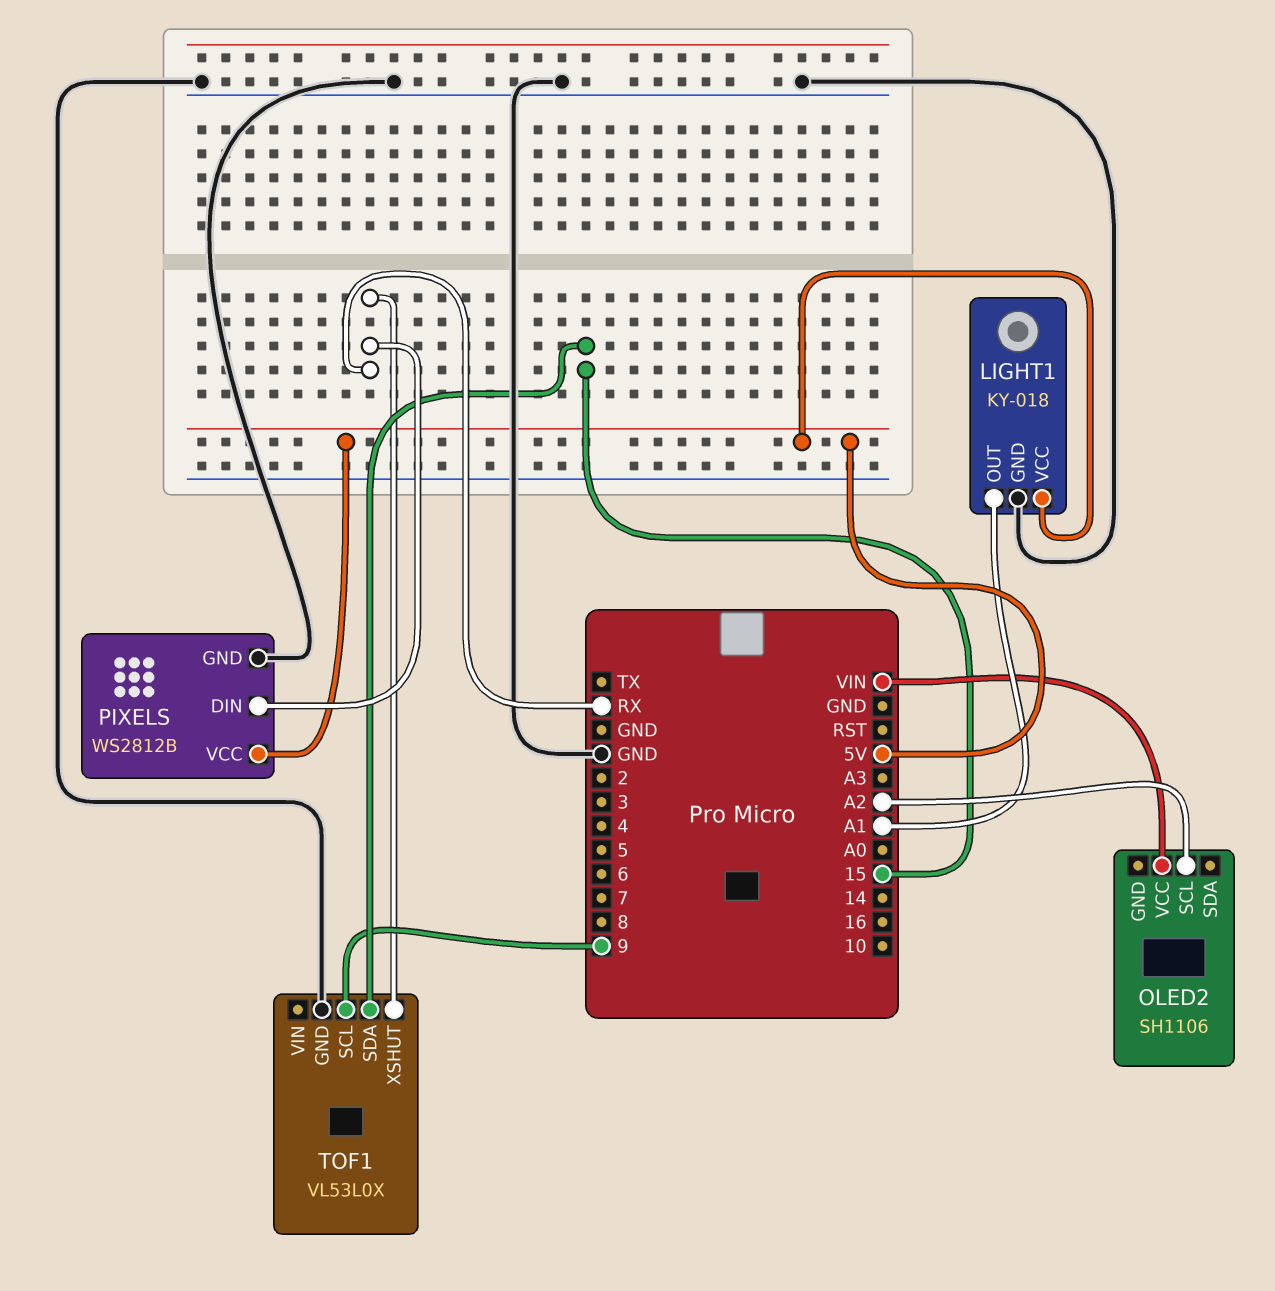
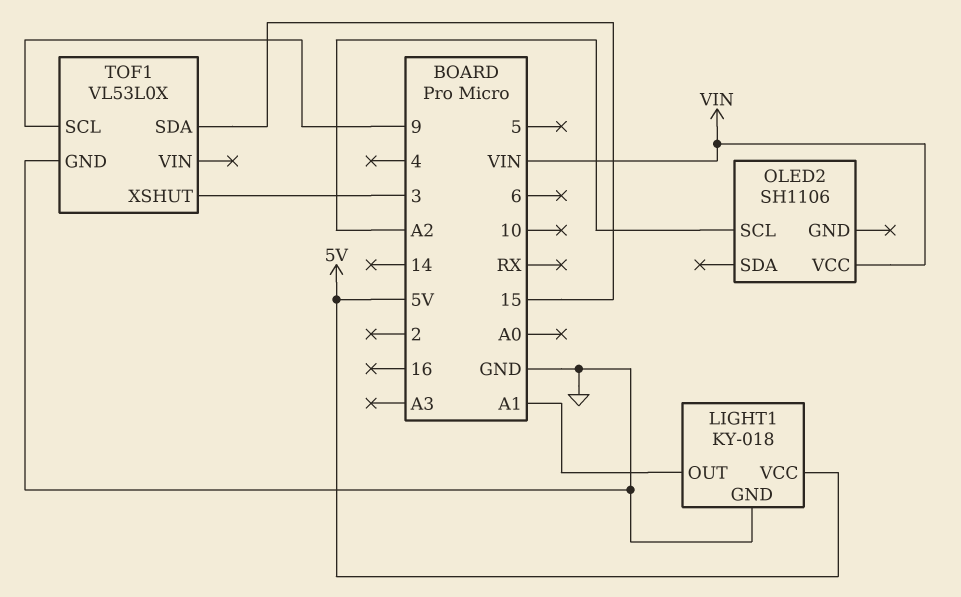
PIXELS: WS2812B -> none
PIXELS pin DIN: RX -> none
PIXELS pin GND: GND -> none
PIXELS pin VCC: 5V -> none
TOF1 pin XSHUT: RX -> 3

